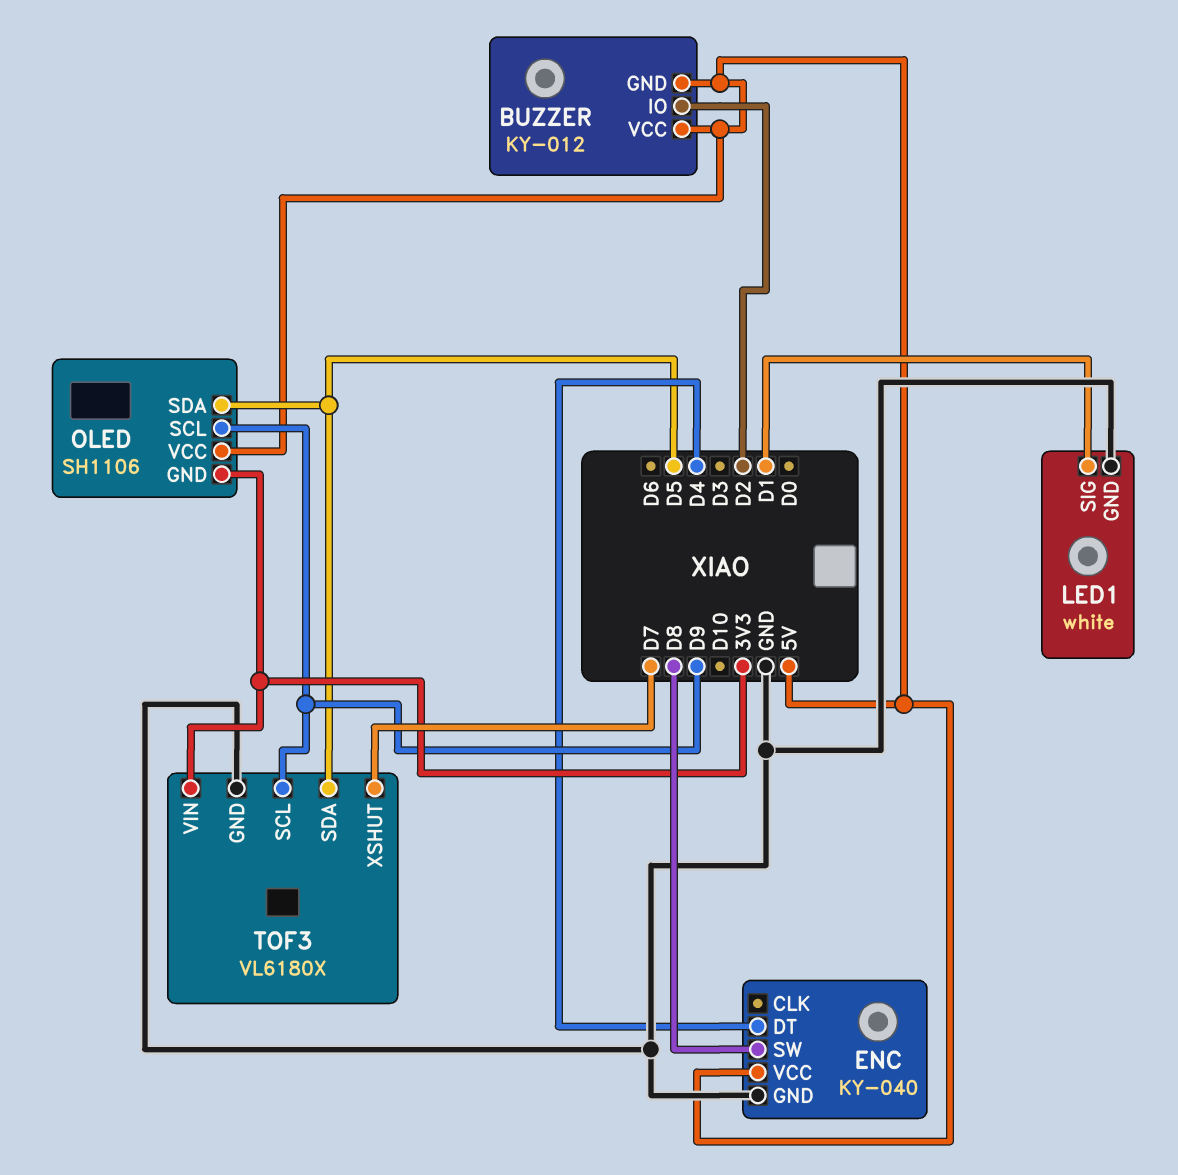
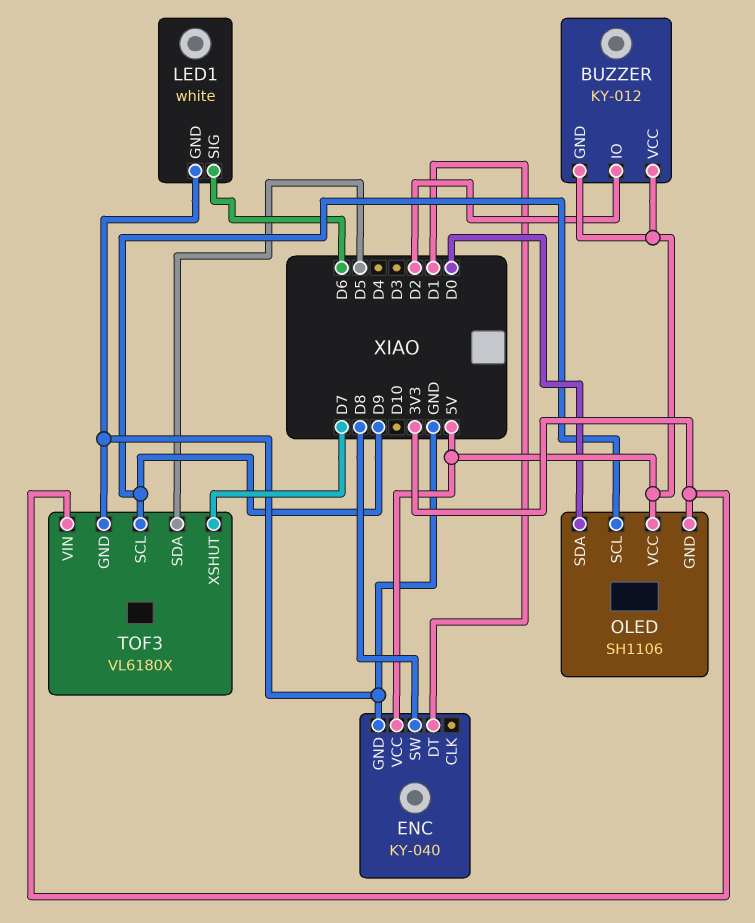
ENC pin DT: D4 -> D1
LED1 pin SIG: D1 -> D6
OLED pin SDA: D5 -> D0

